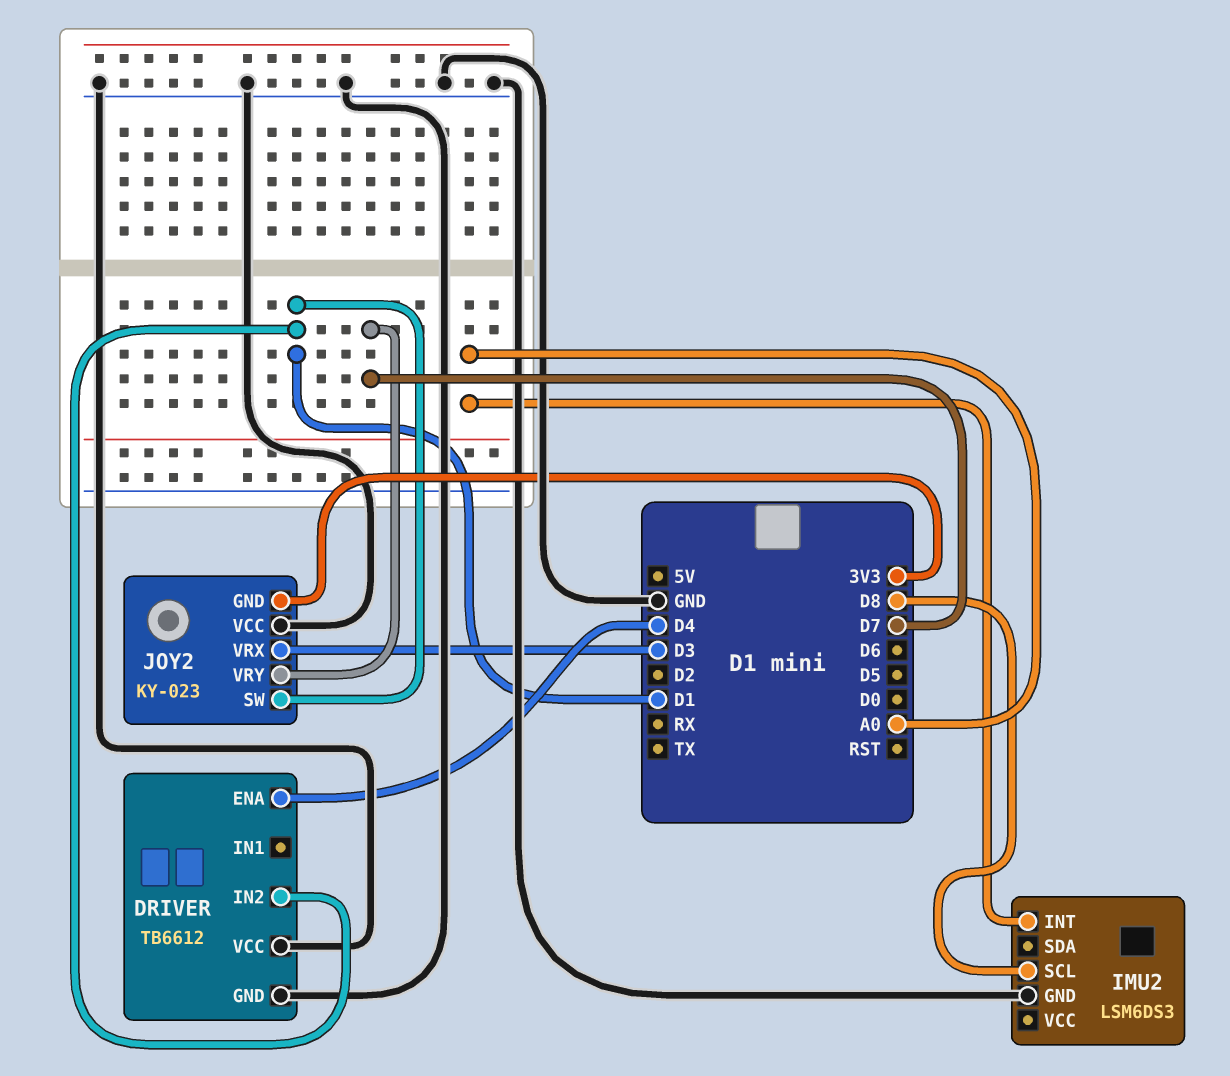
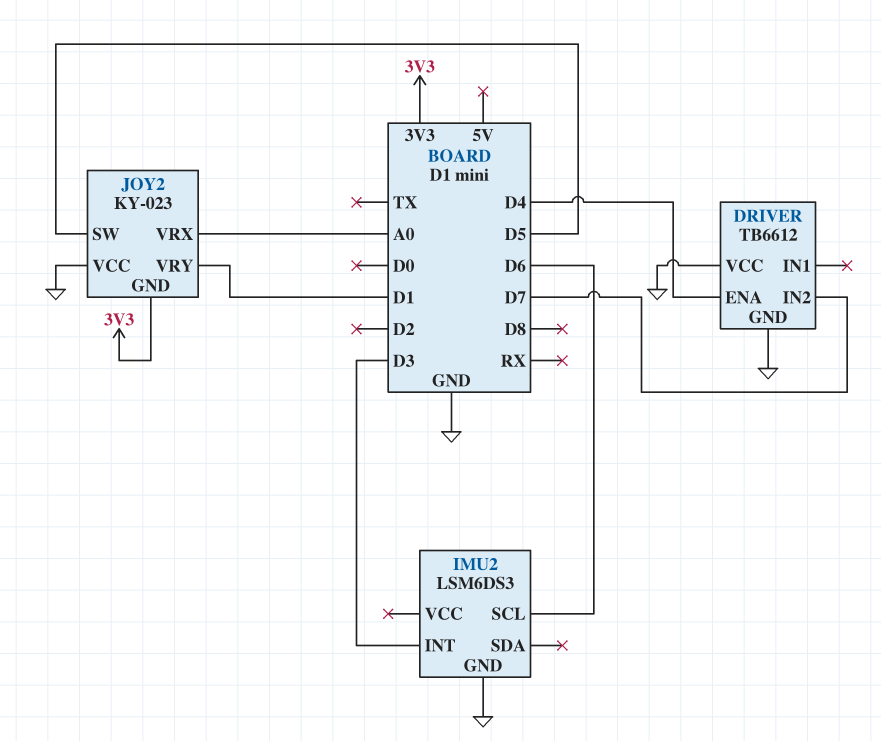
DRIVER pin IN2: D1 -> D7
IMU2 pin INT: A0 -> D3
IMU2 pin SCL: D8 -> D6
JOY2 pin SW: D1 -> D5
JOY2 pin VRX: D3 -> A0
JOY2 pin VRY: D7 -> D1

